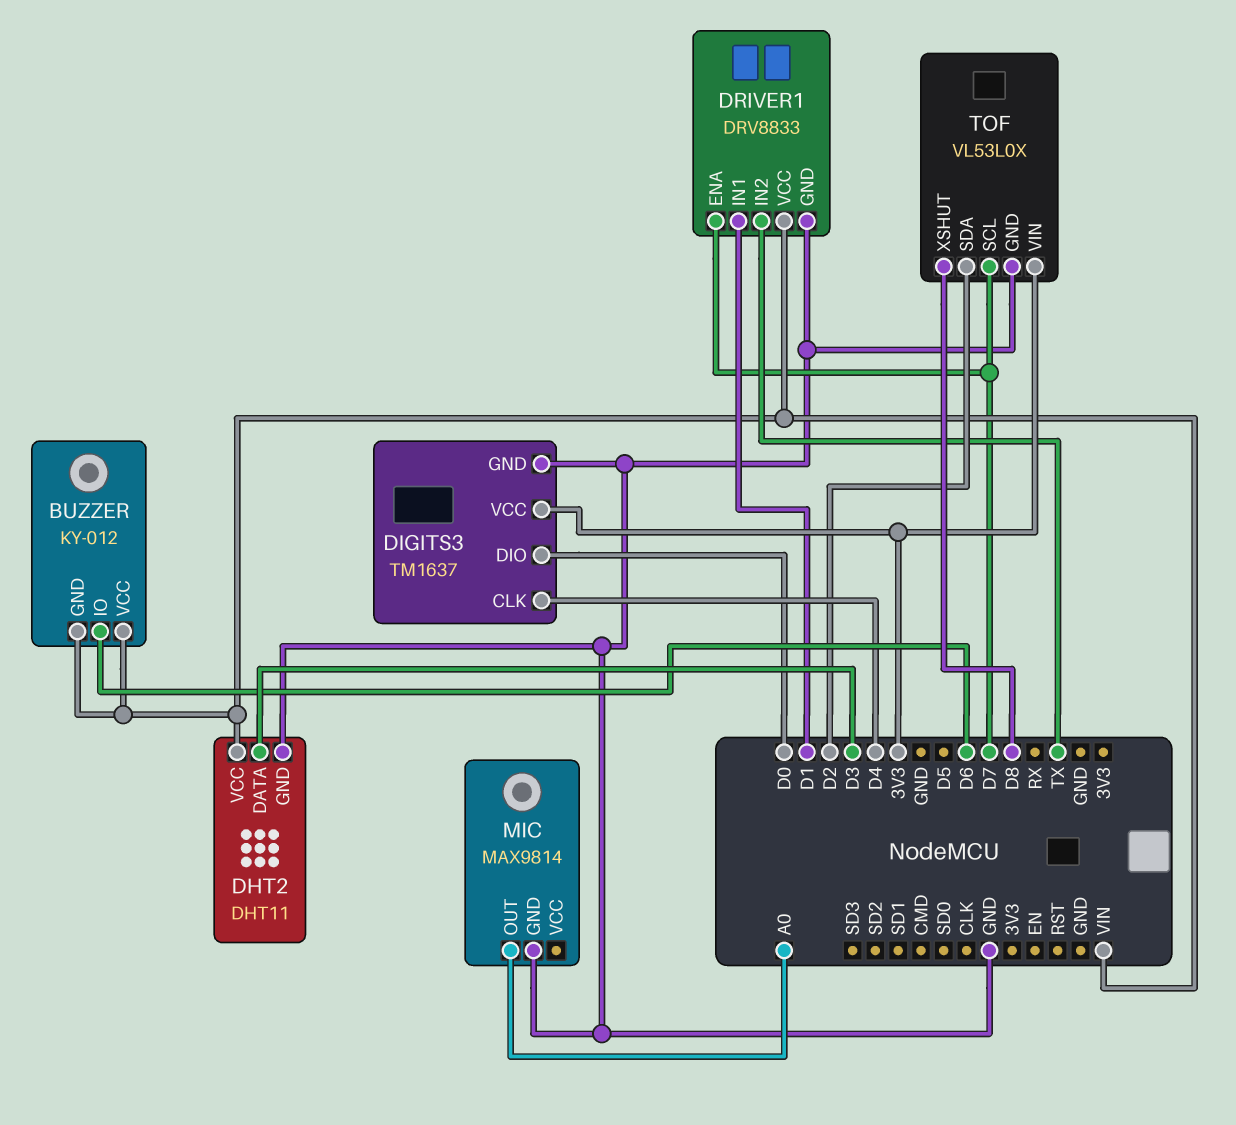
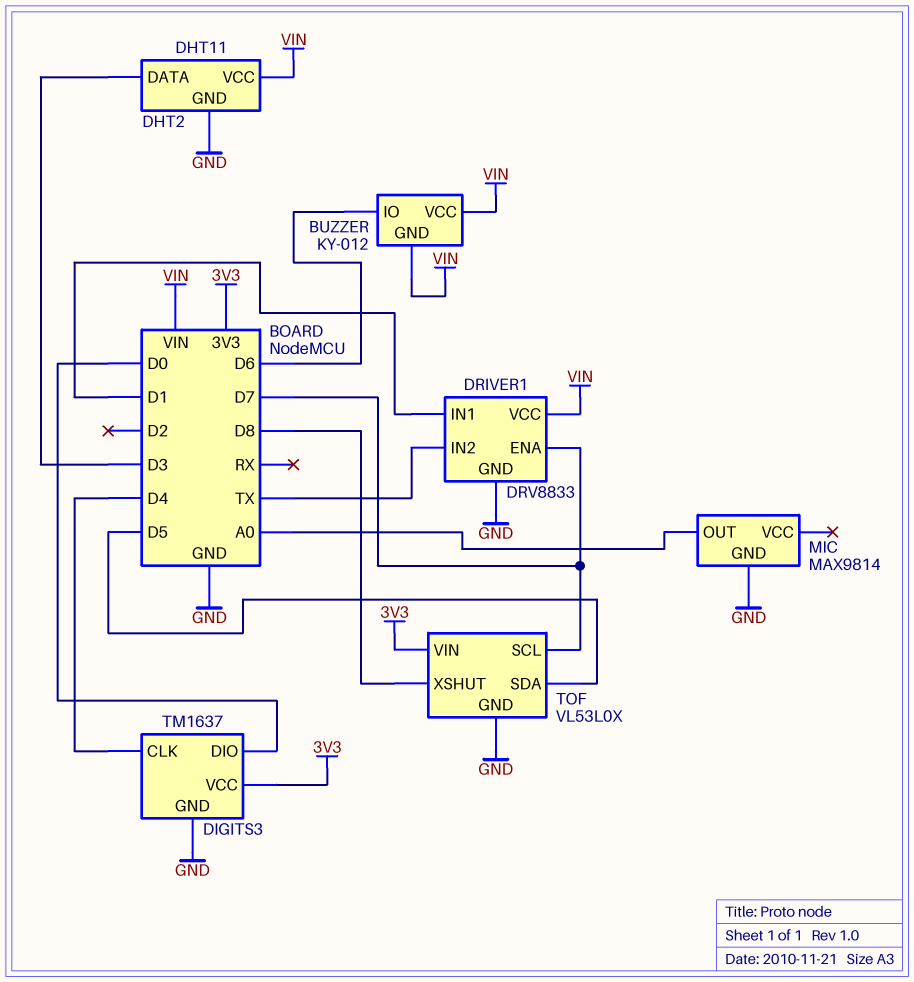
TOF pin SDA: D2 -> D5

